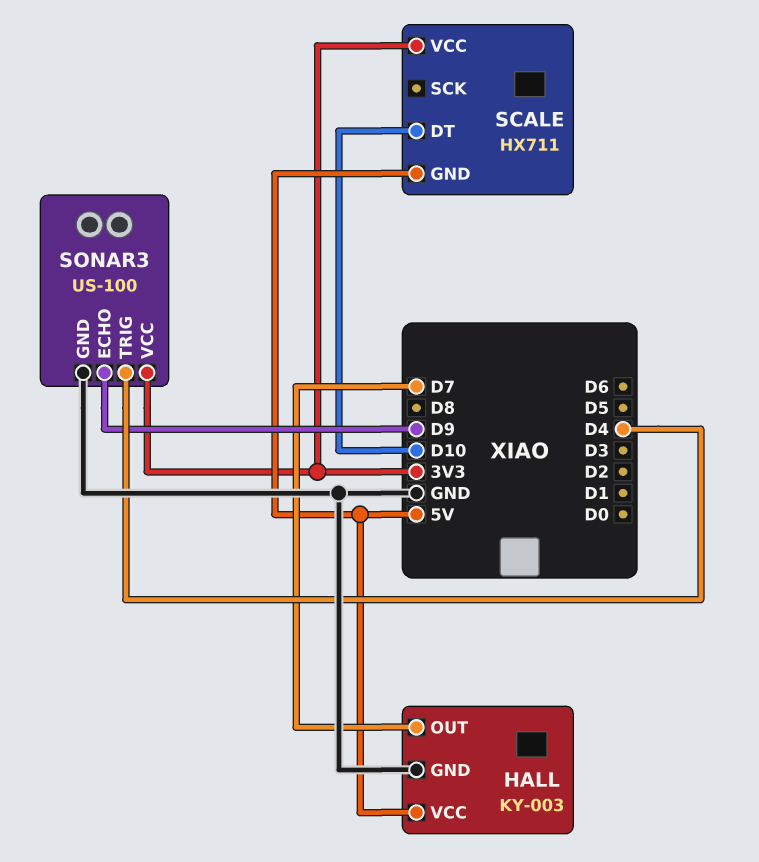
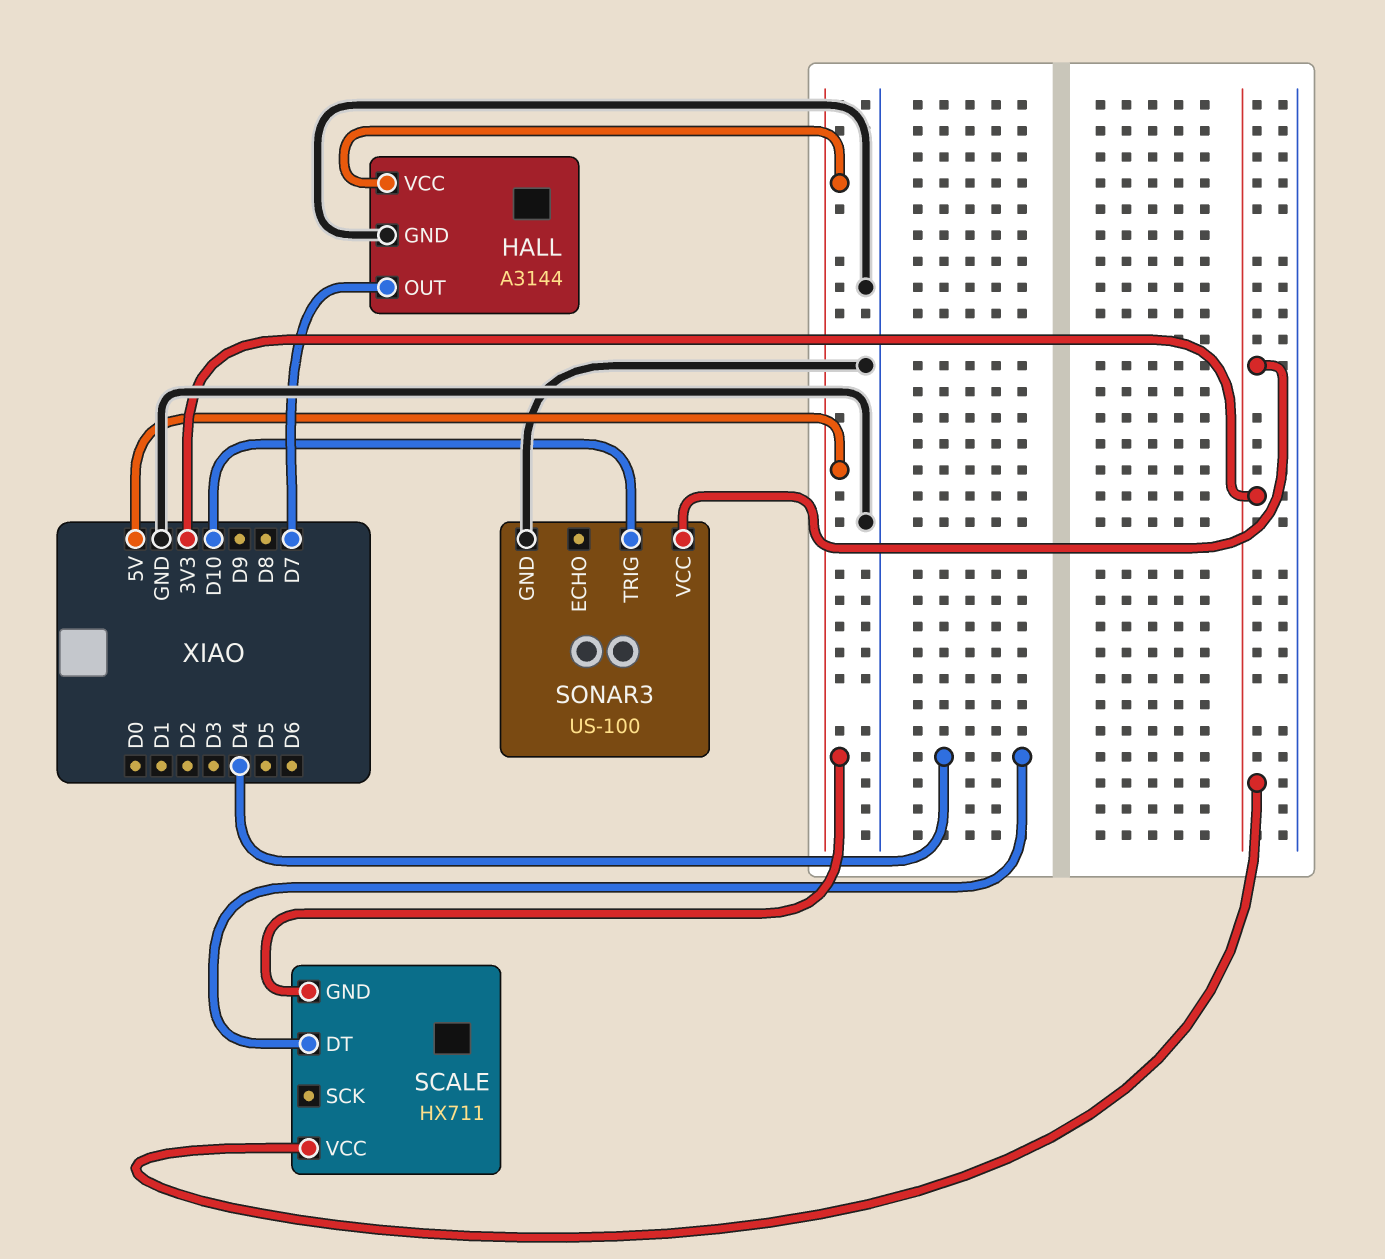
HALL: KY-003 -> A3144
SCALE pin DT: D10 -> D4
SONAR3 pin ECHO: D9 -> none
SONAR3 pin TRIG: D4 -> D10

